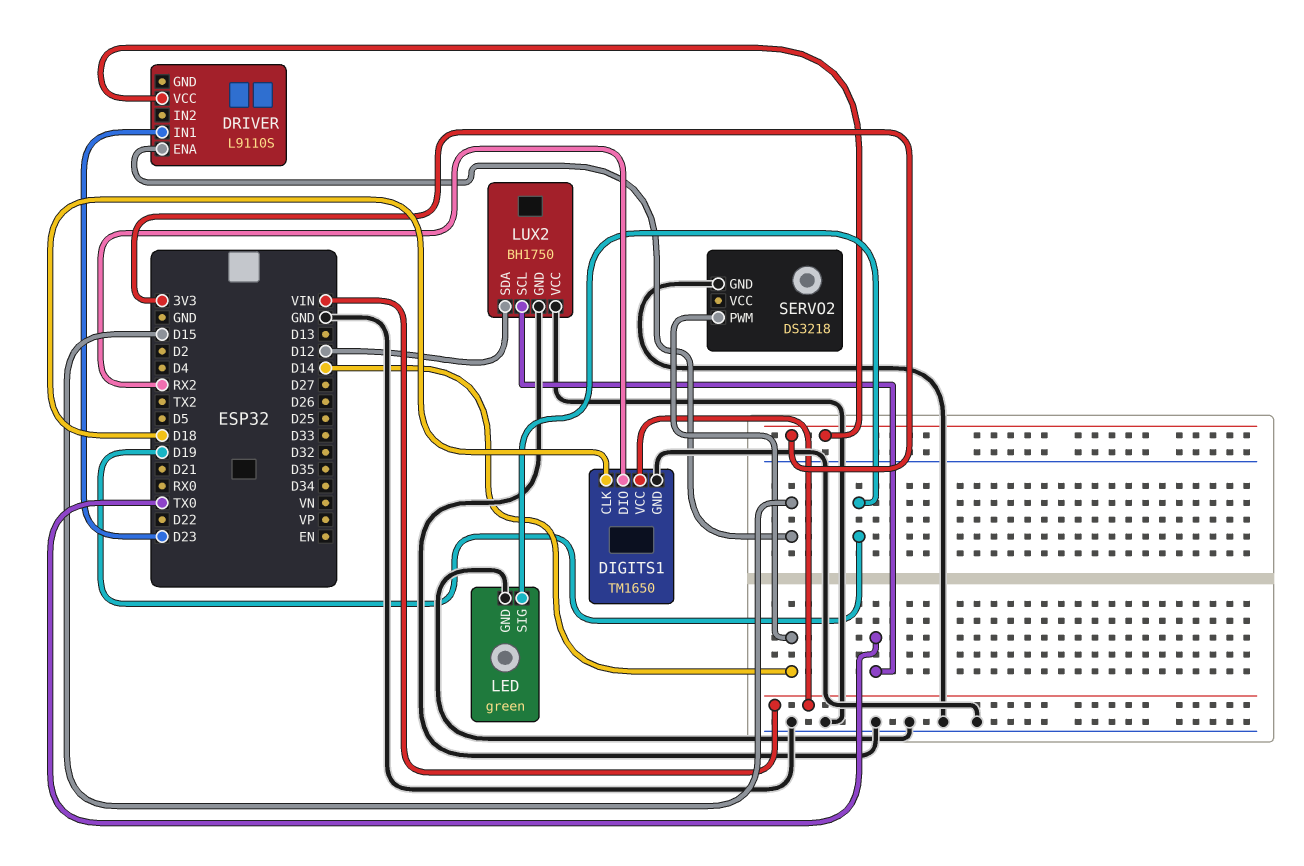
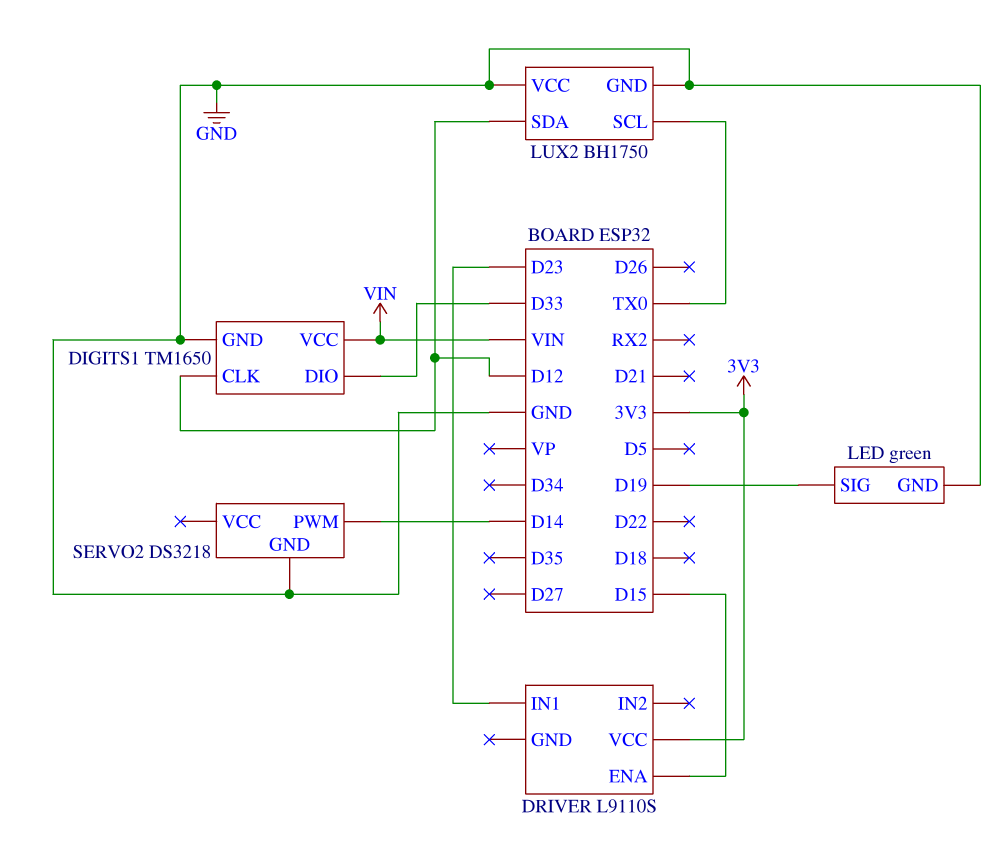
DIGITS1 pin CLK: D18 -> D12
DIGITS1 pin DIO: RX2 -> D33

